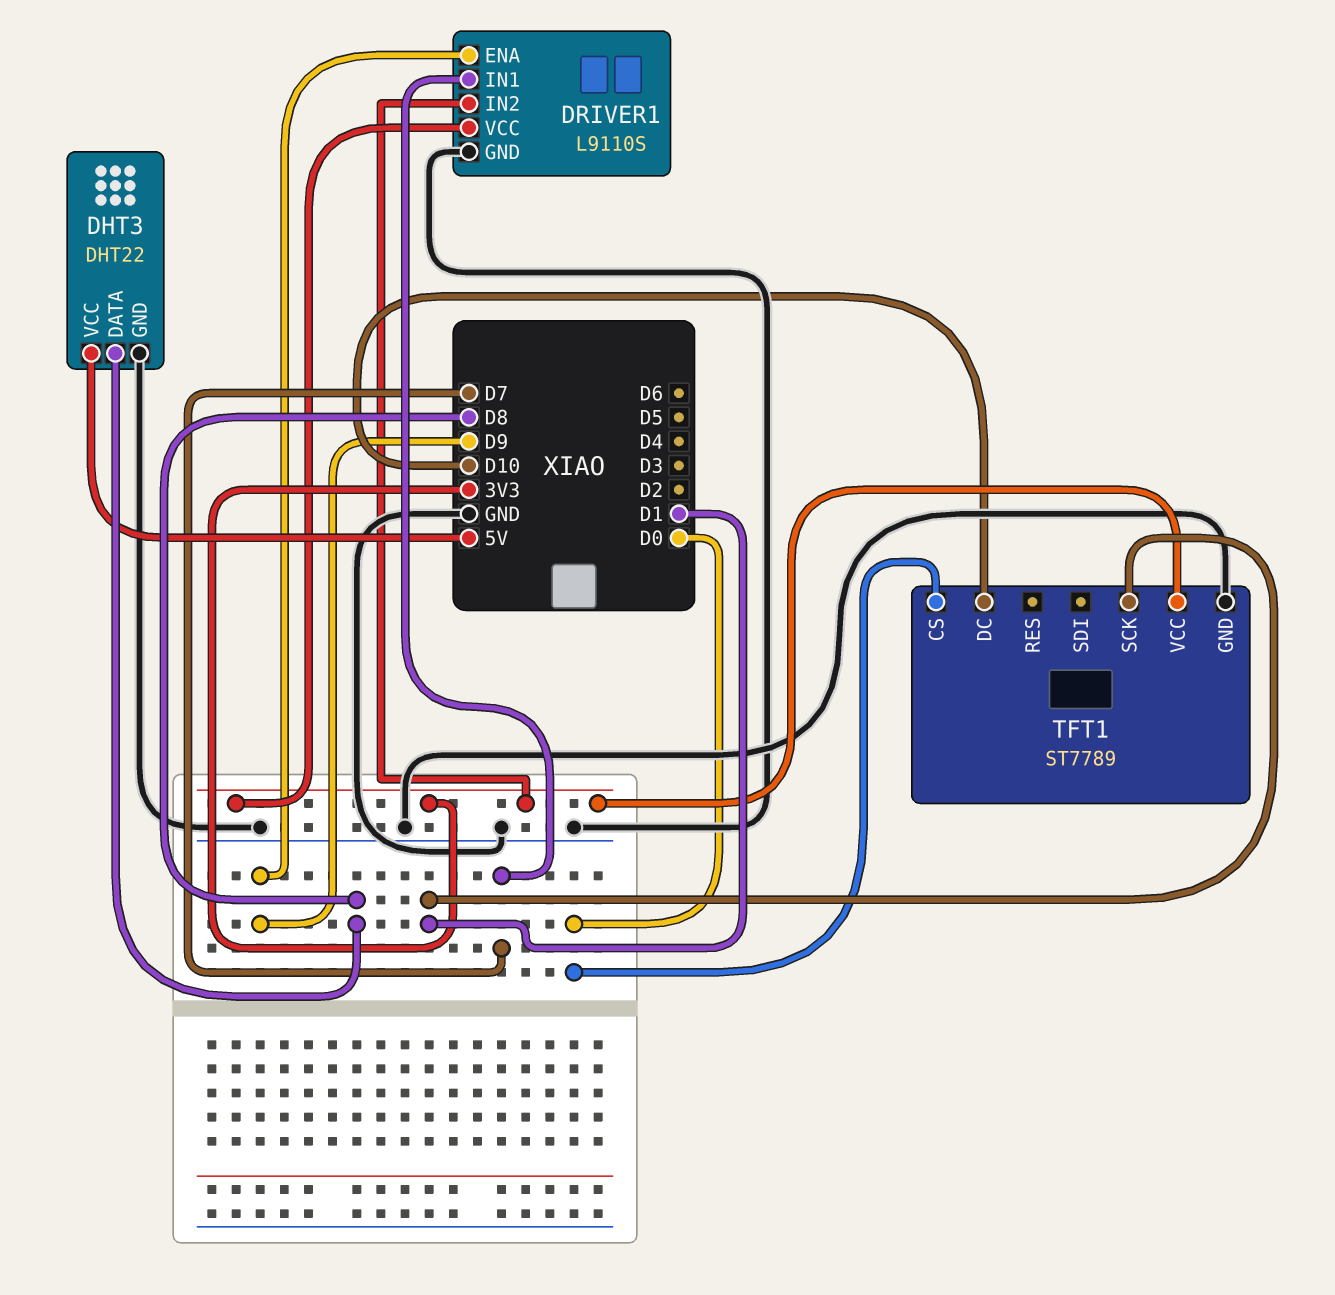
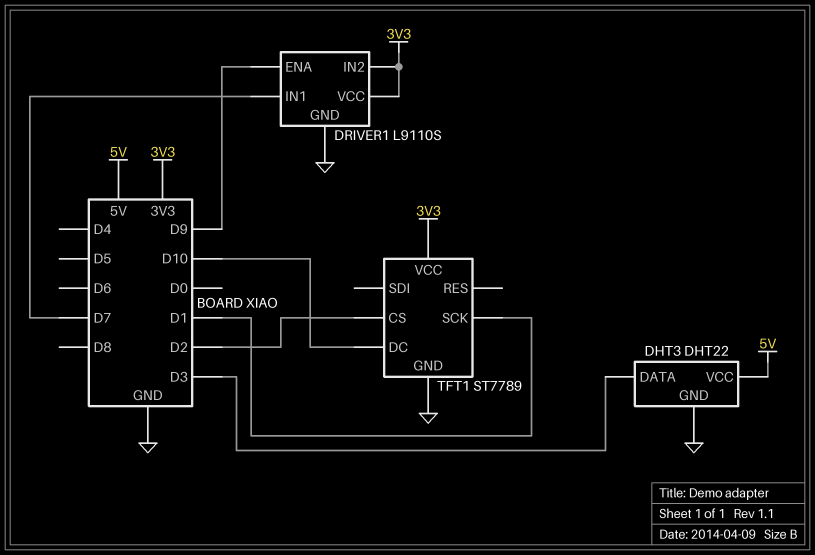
DHT3 pin DATA: D8 -> D3
TFT1 pin CS: D0 -> D2

